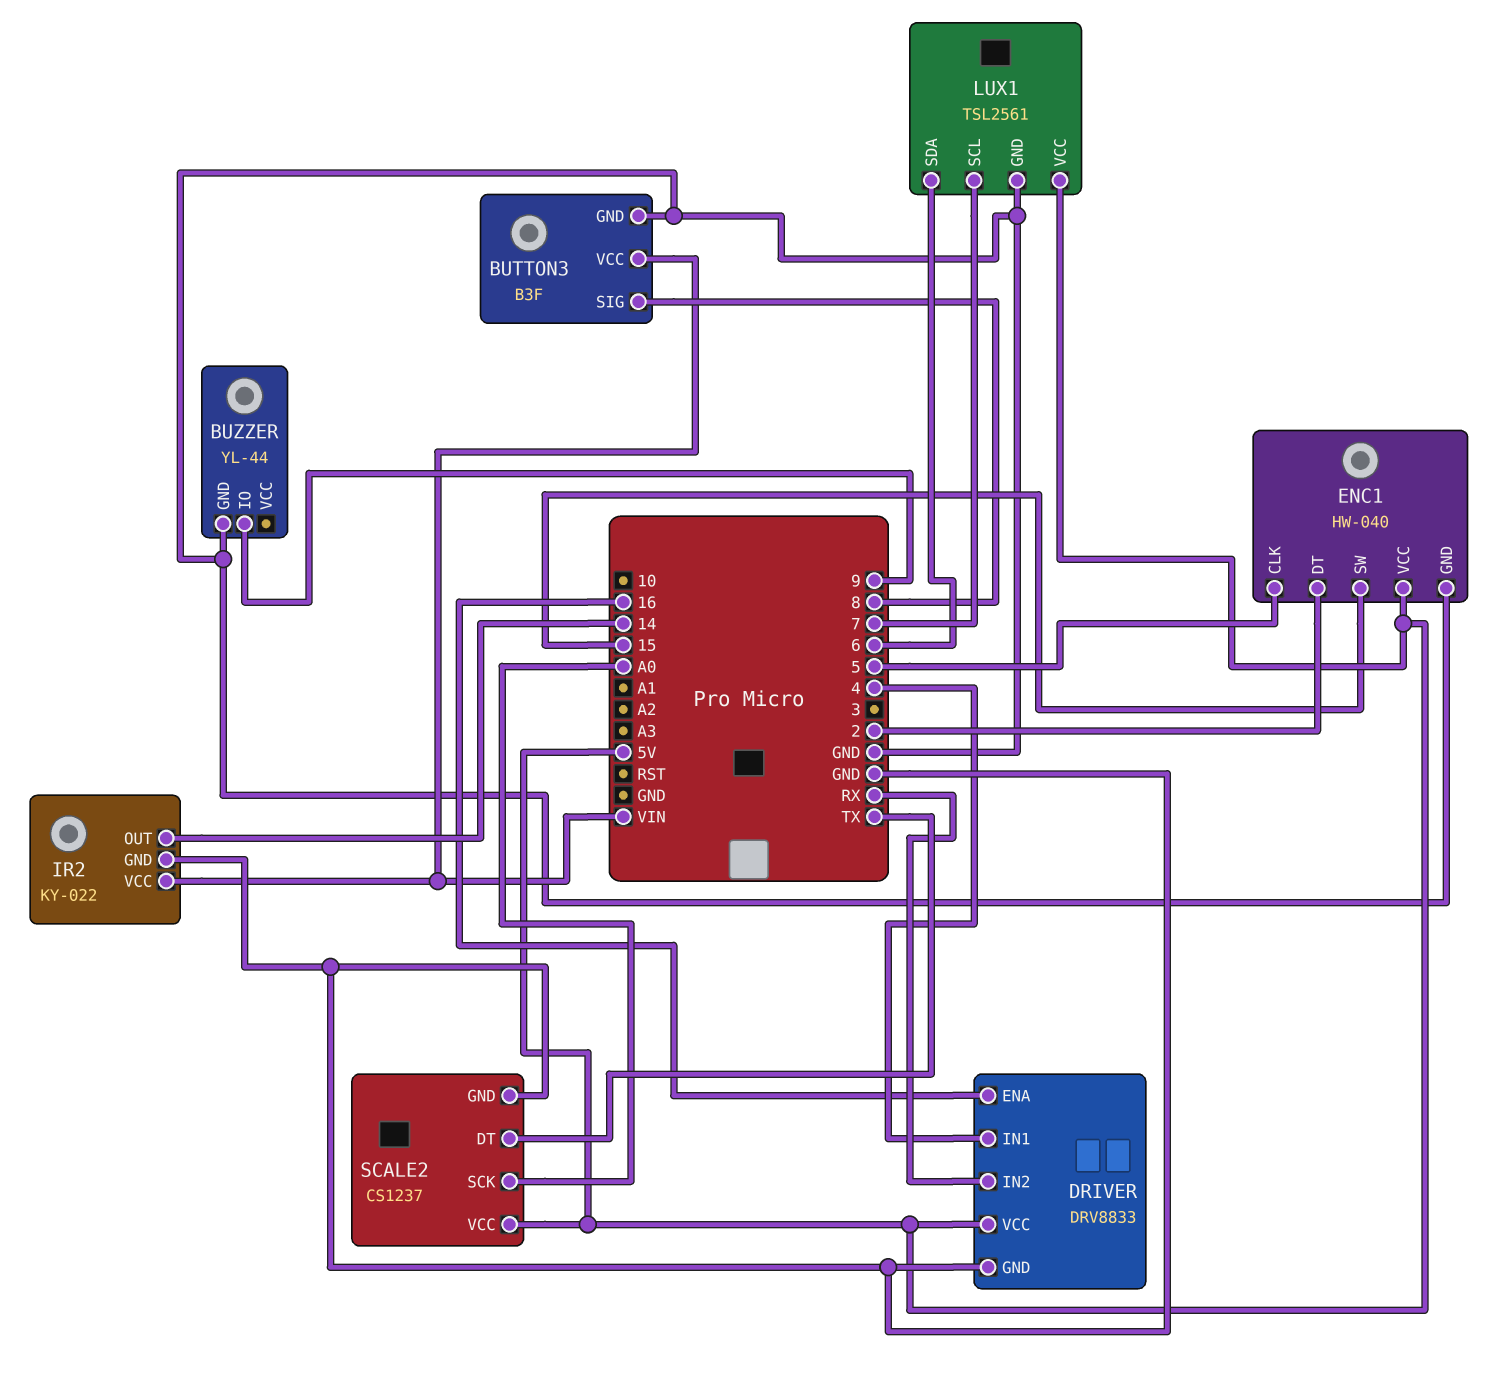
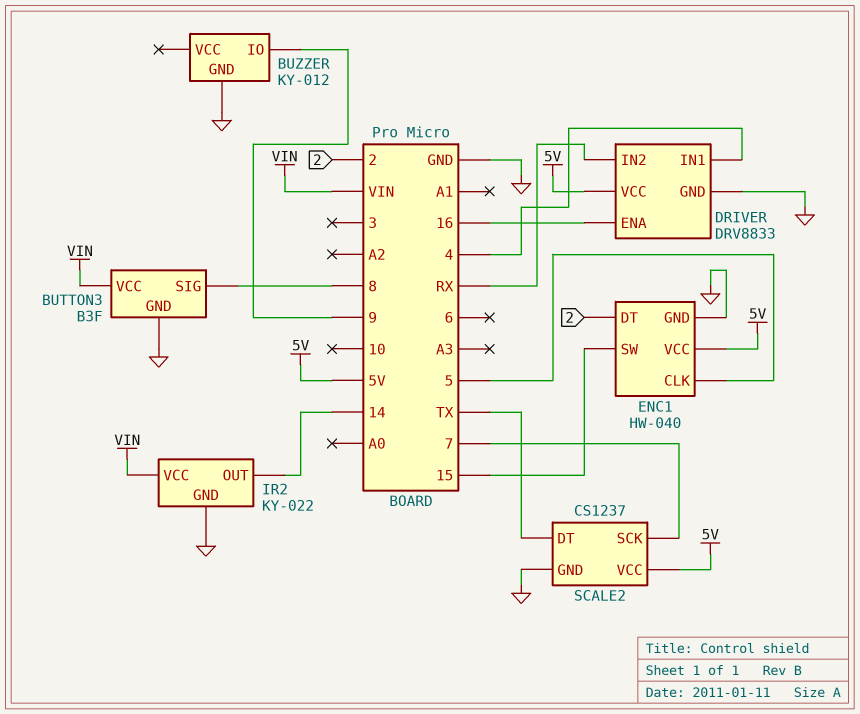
BUZZER: YL-44 -> KY-012
LUX1: TSL2561 -> none
LUX1 pin GND: GND -> none
LUX1 pin SCL: 7 -> none
LUX1 pin SDA: 6 -> none
LUX1 pin VCC: 5V -> none
SCALE2 pin SCK: A0 -> 7

